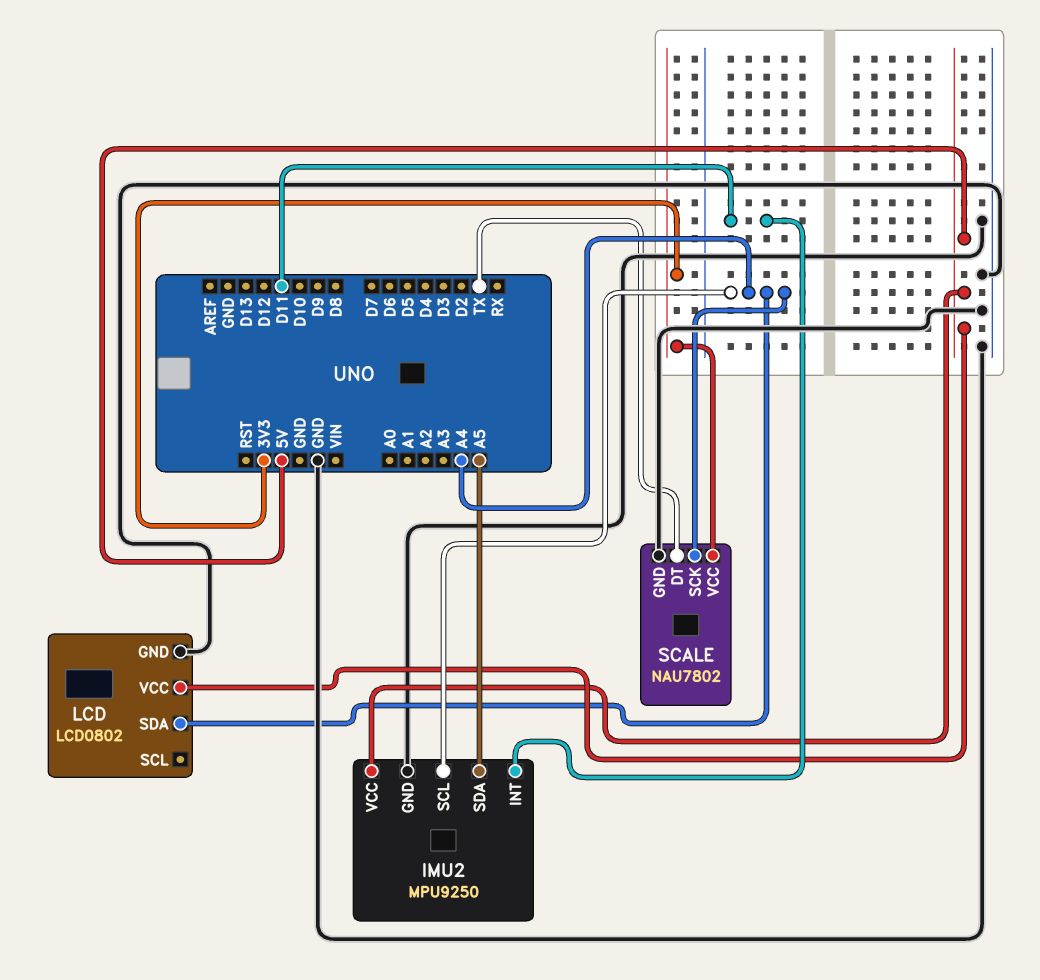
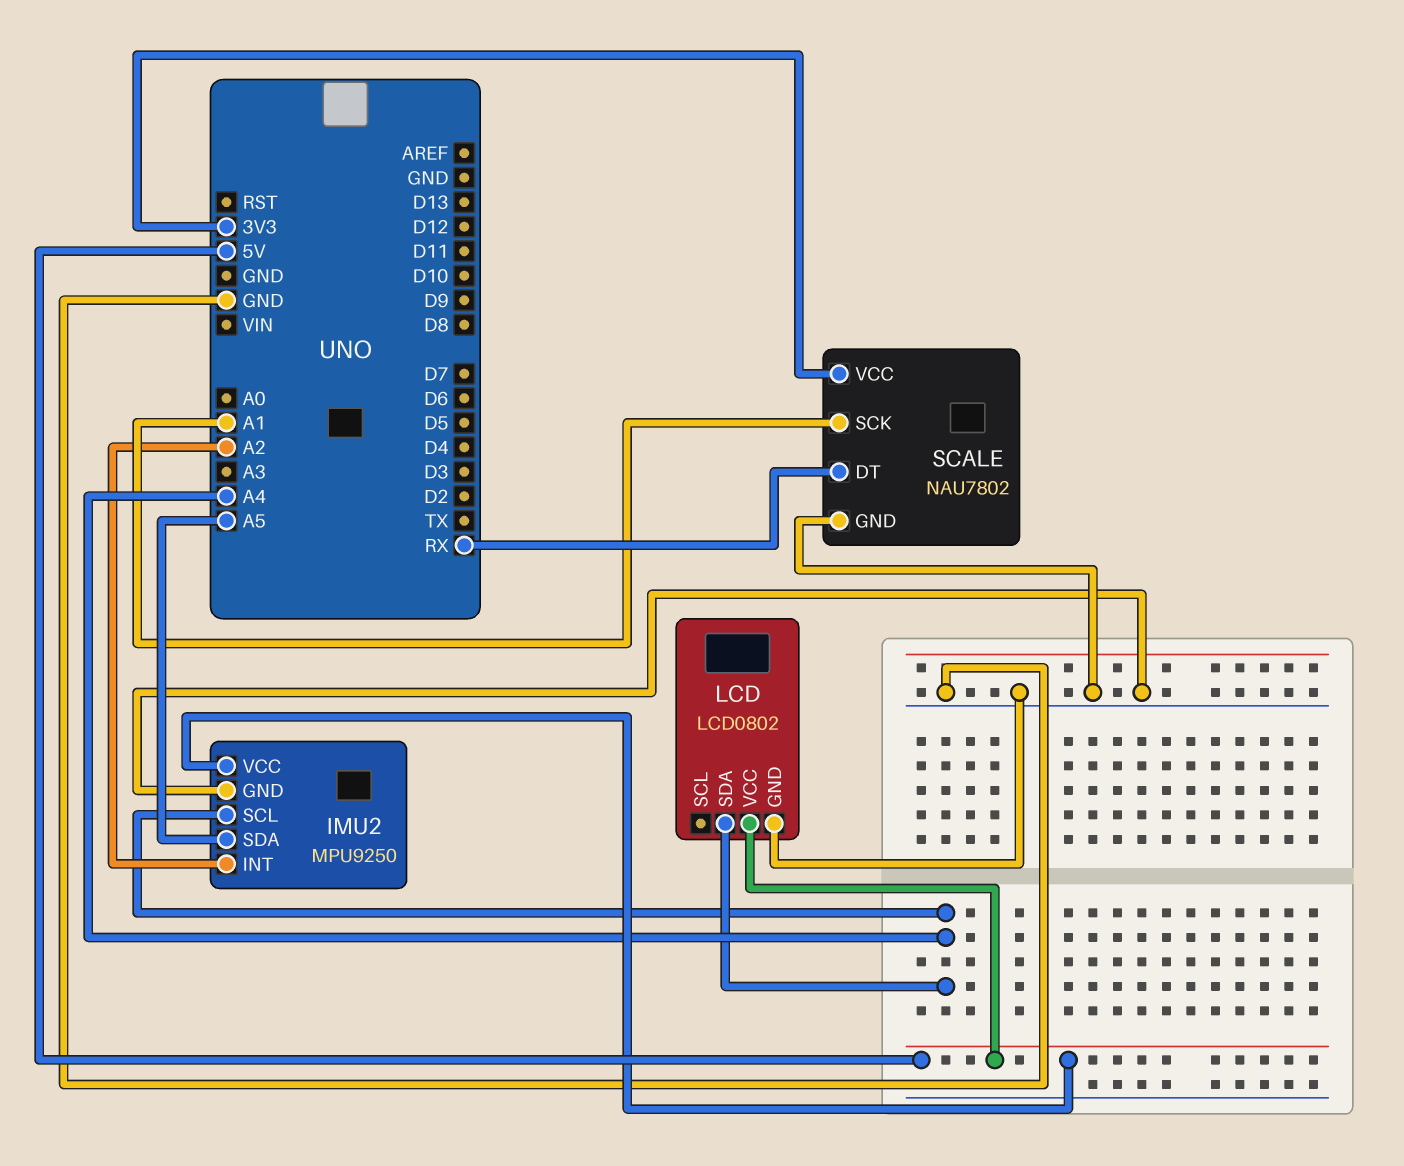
IMU2 pin INT: D11 -> A2
SCALE pin DT: TX -> RX
SCALE pin SCK: A4 -> A1

